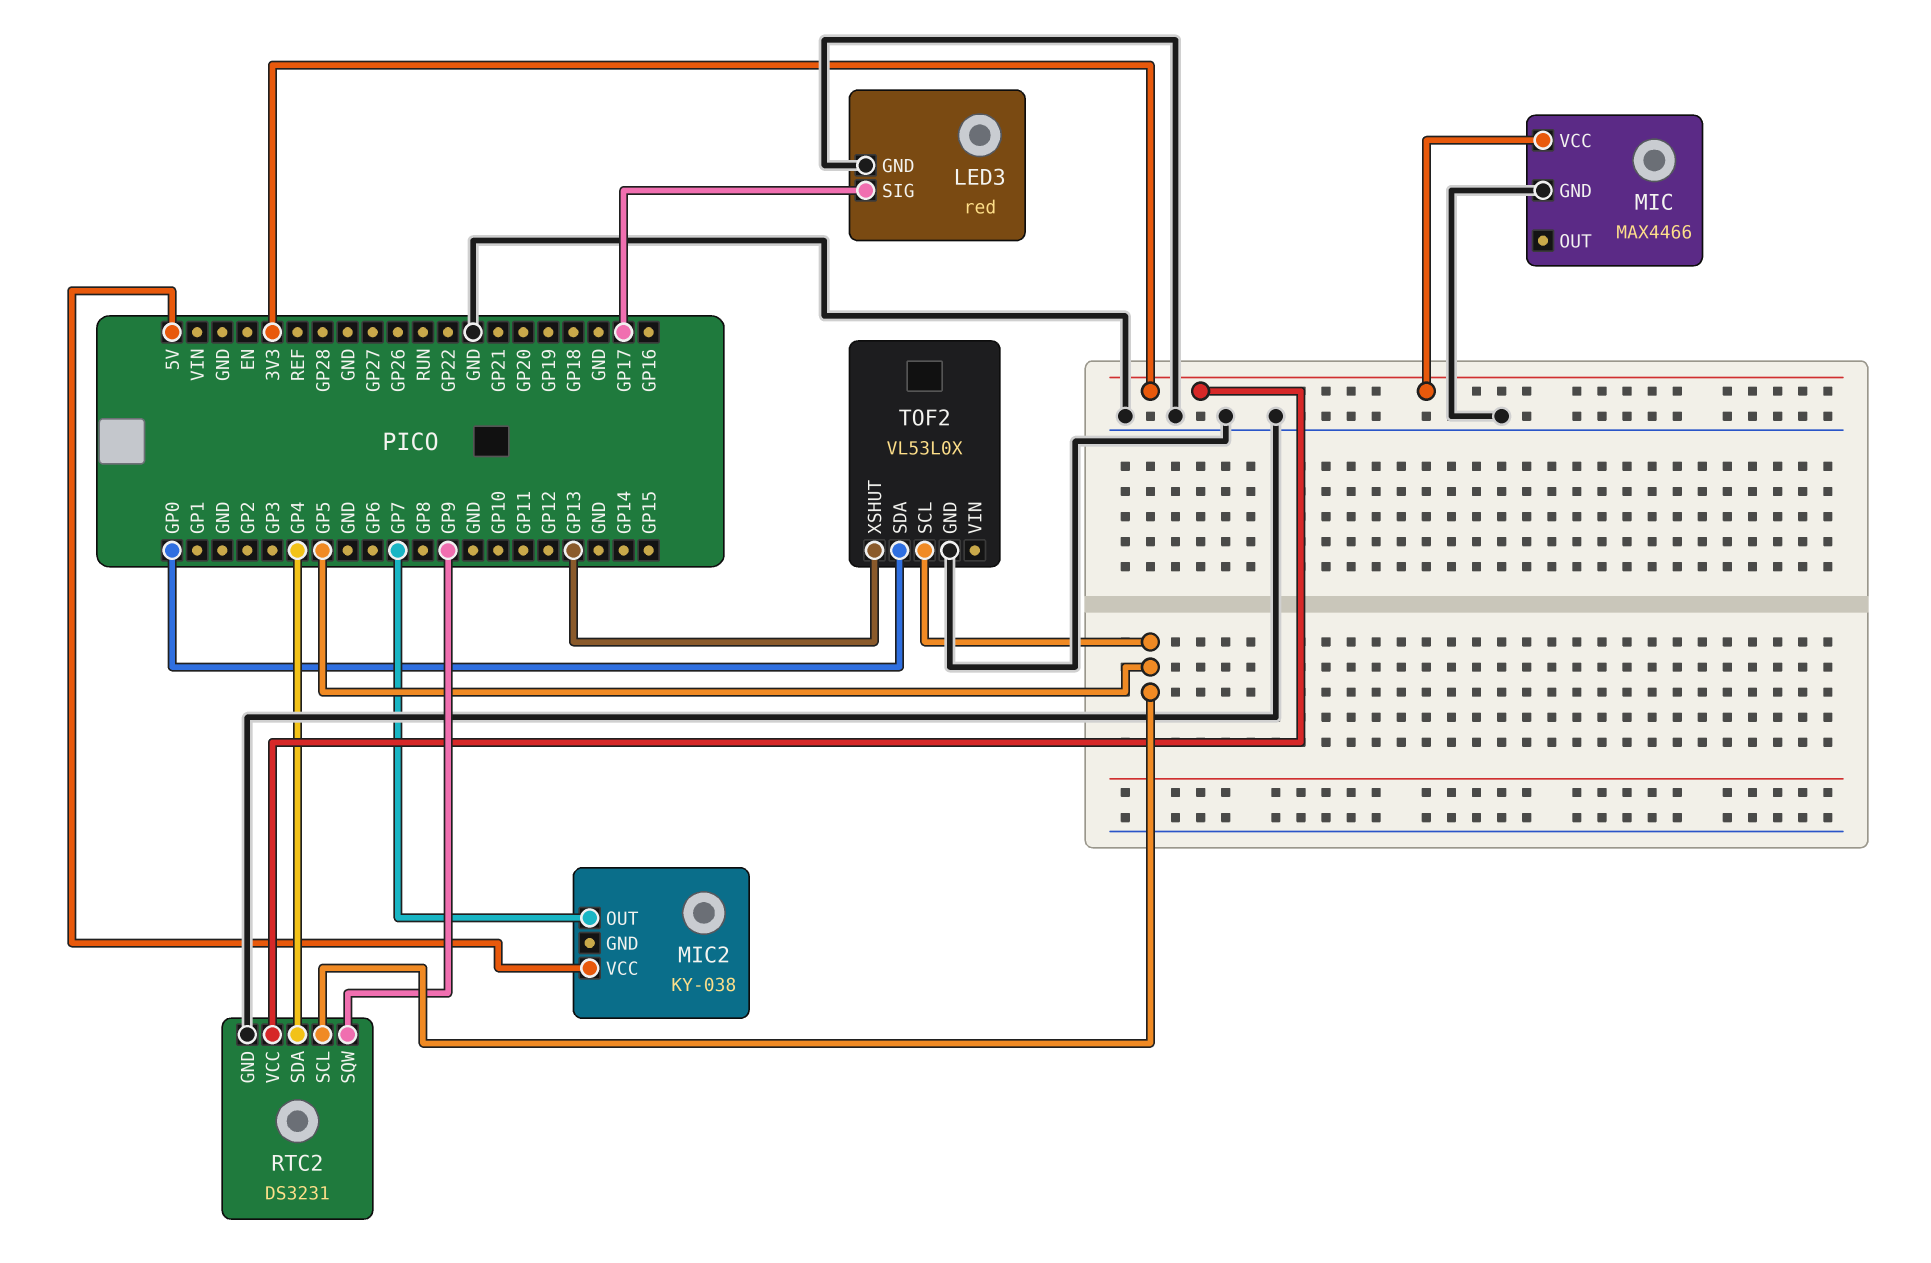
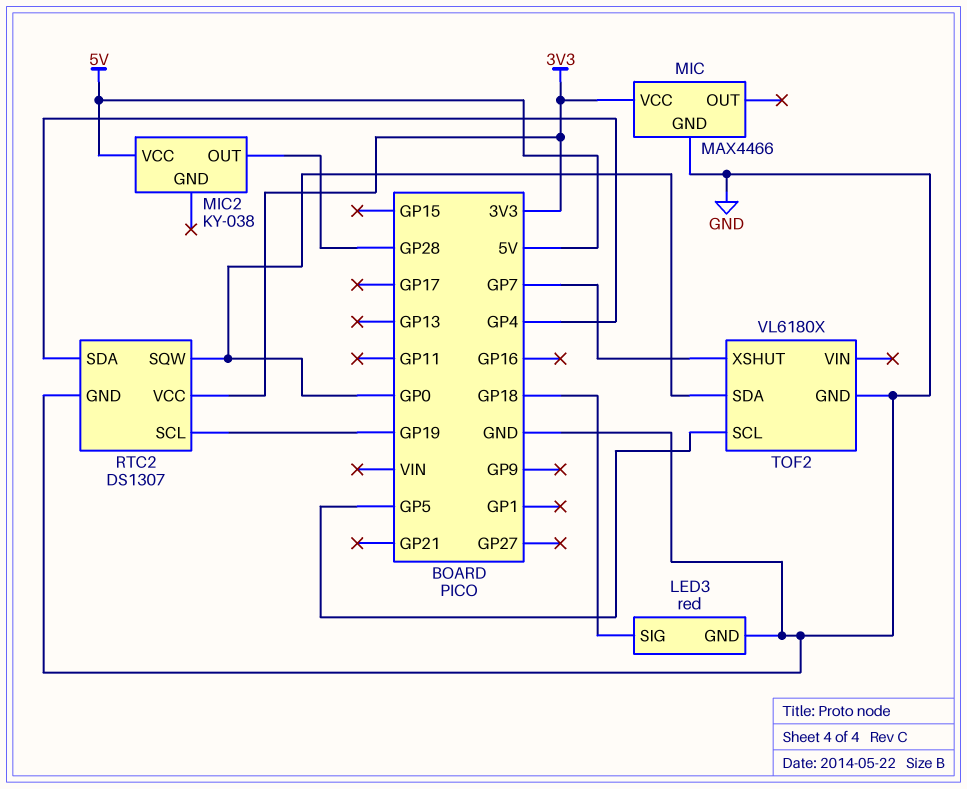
LED3 pin SIG: GP17 -> GP18
MIC2 pin OUT: GP7 -> GP28
RTC2: DS3231 -> DS1307
RTC2 pin SCL: GP5 -> GP19
RTC2 pin SQW: GP9 -> GP0
TOF2: VL53L0X -> VL6180X
TOF2 pin XSHUT: GP13 -> GP7

